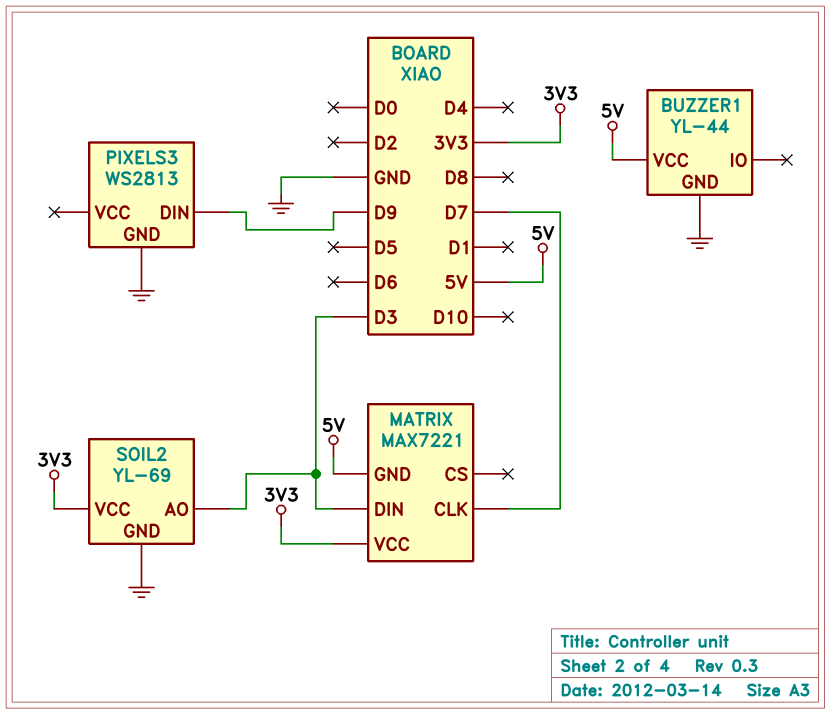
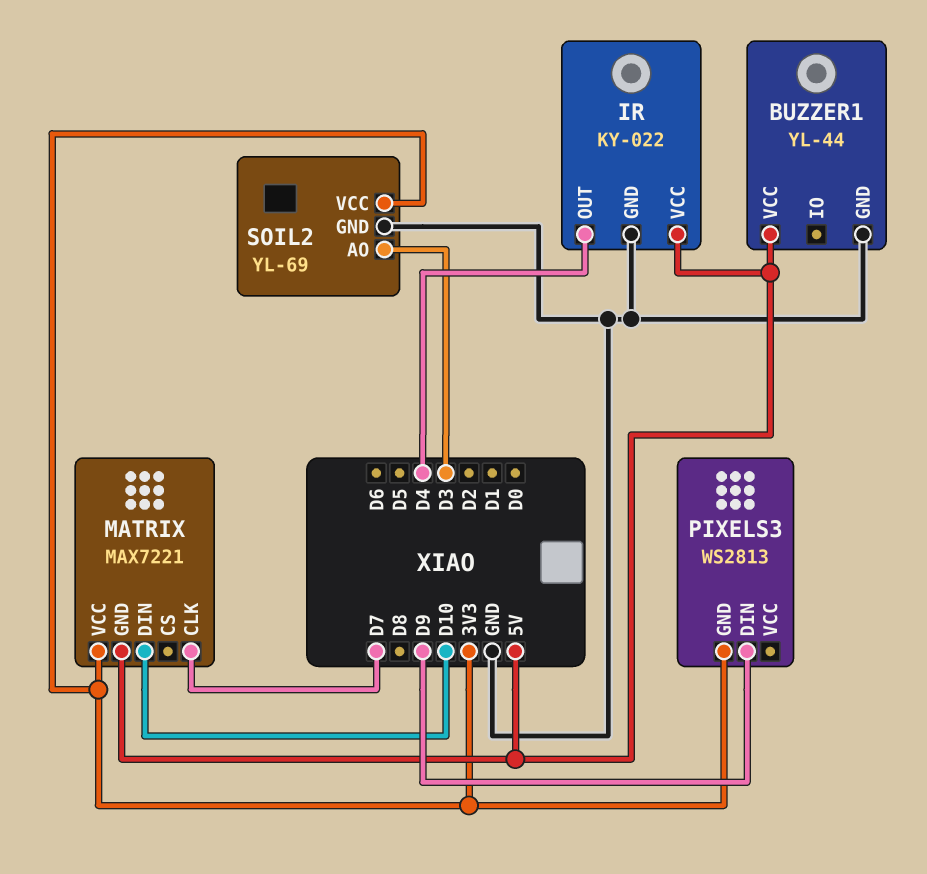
IR: none -> KY-022
IR pin GND: none -> GND
IR pin OUT: none -> D4
IR pin VCC: none -> 5V
MATRIX pin DIN: D3 -> D10
PIXELS3 pin GND: GND -> 3V3

